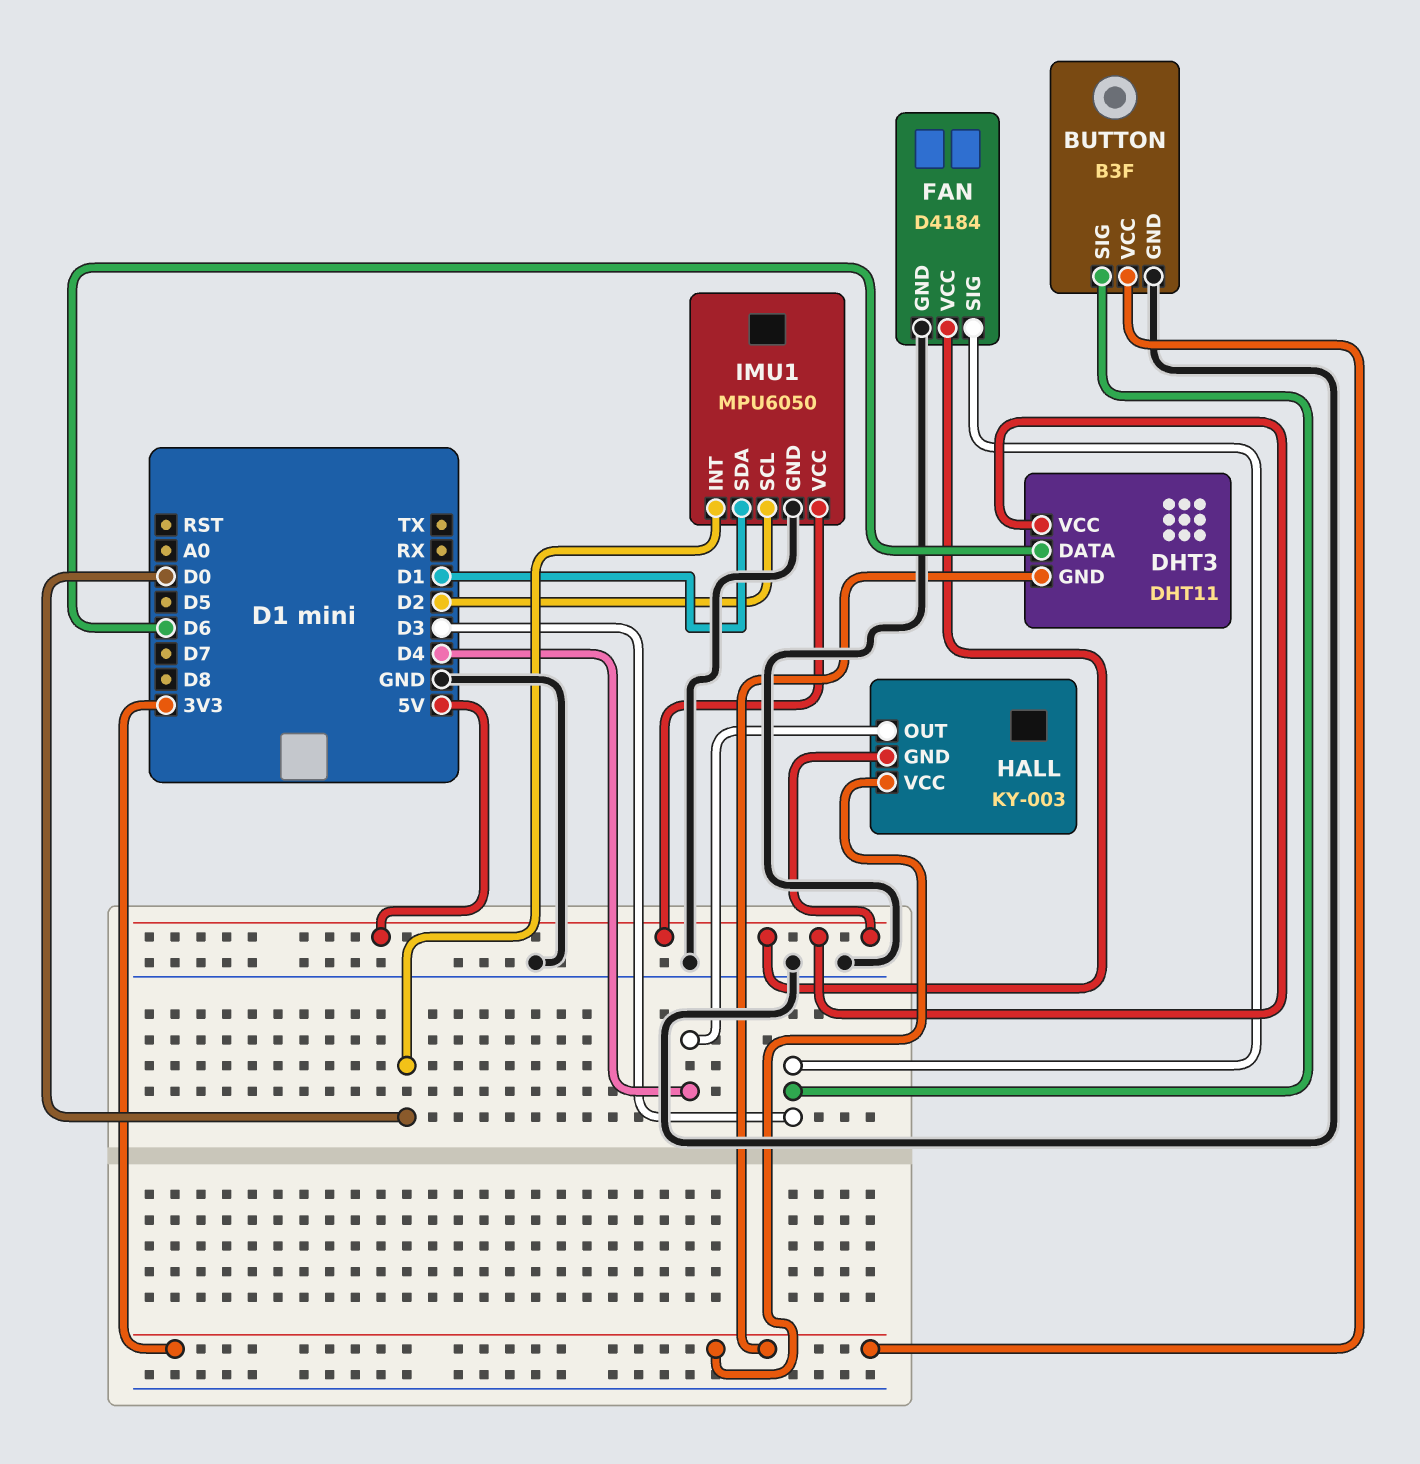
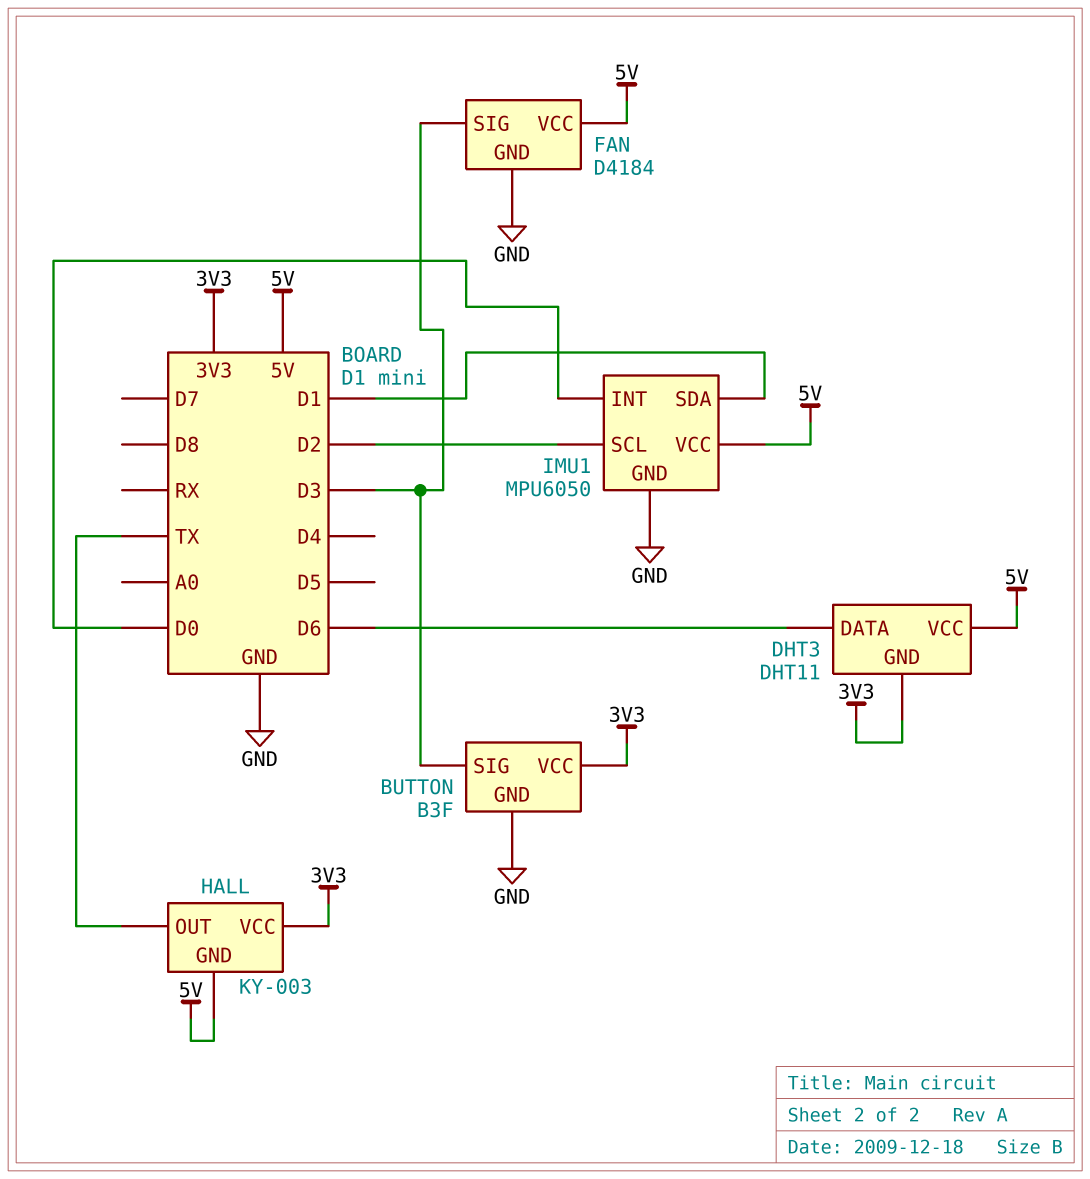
HALL pin OUT: D4 -> TX

